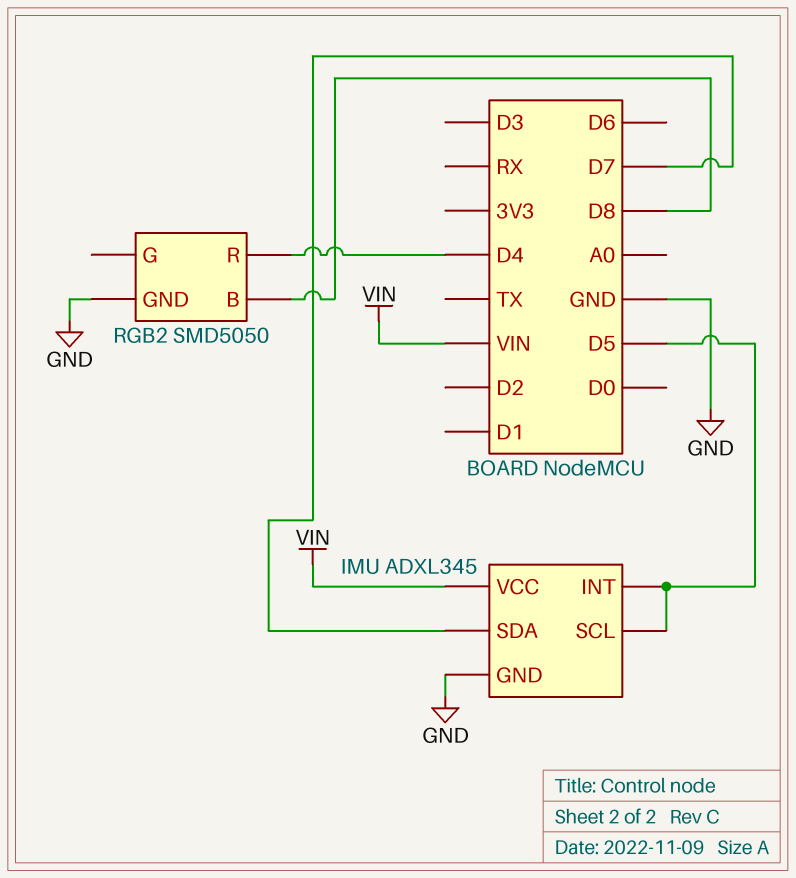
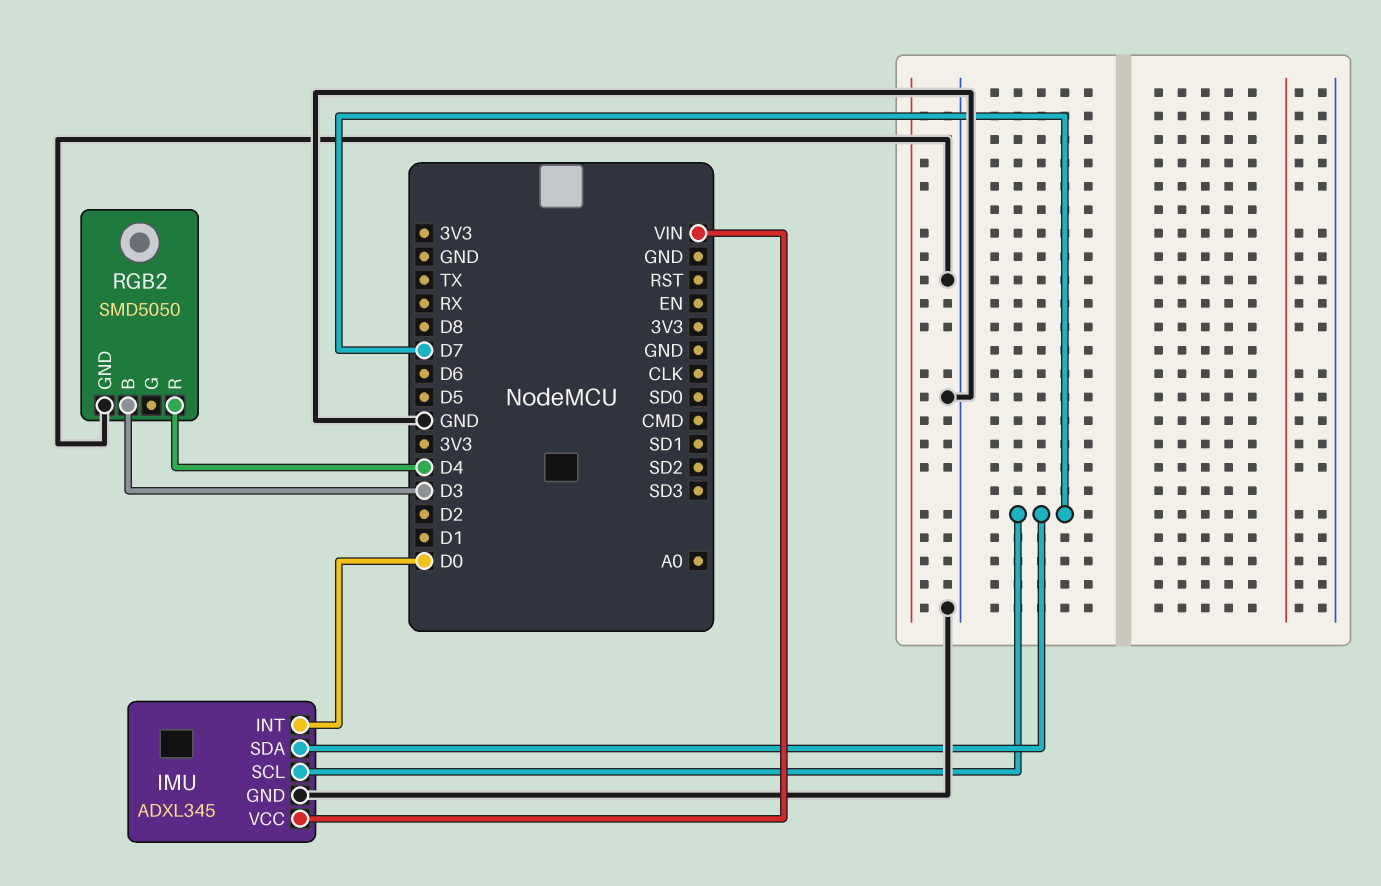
IMU pin INT: D5 -> D0
IMU pin SCL: D5 -> D7
RGB2 pin B: D8 -> D3

